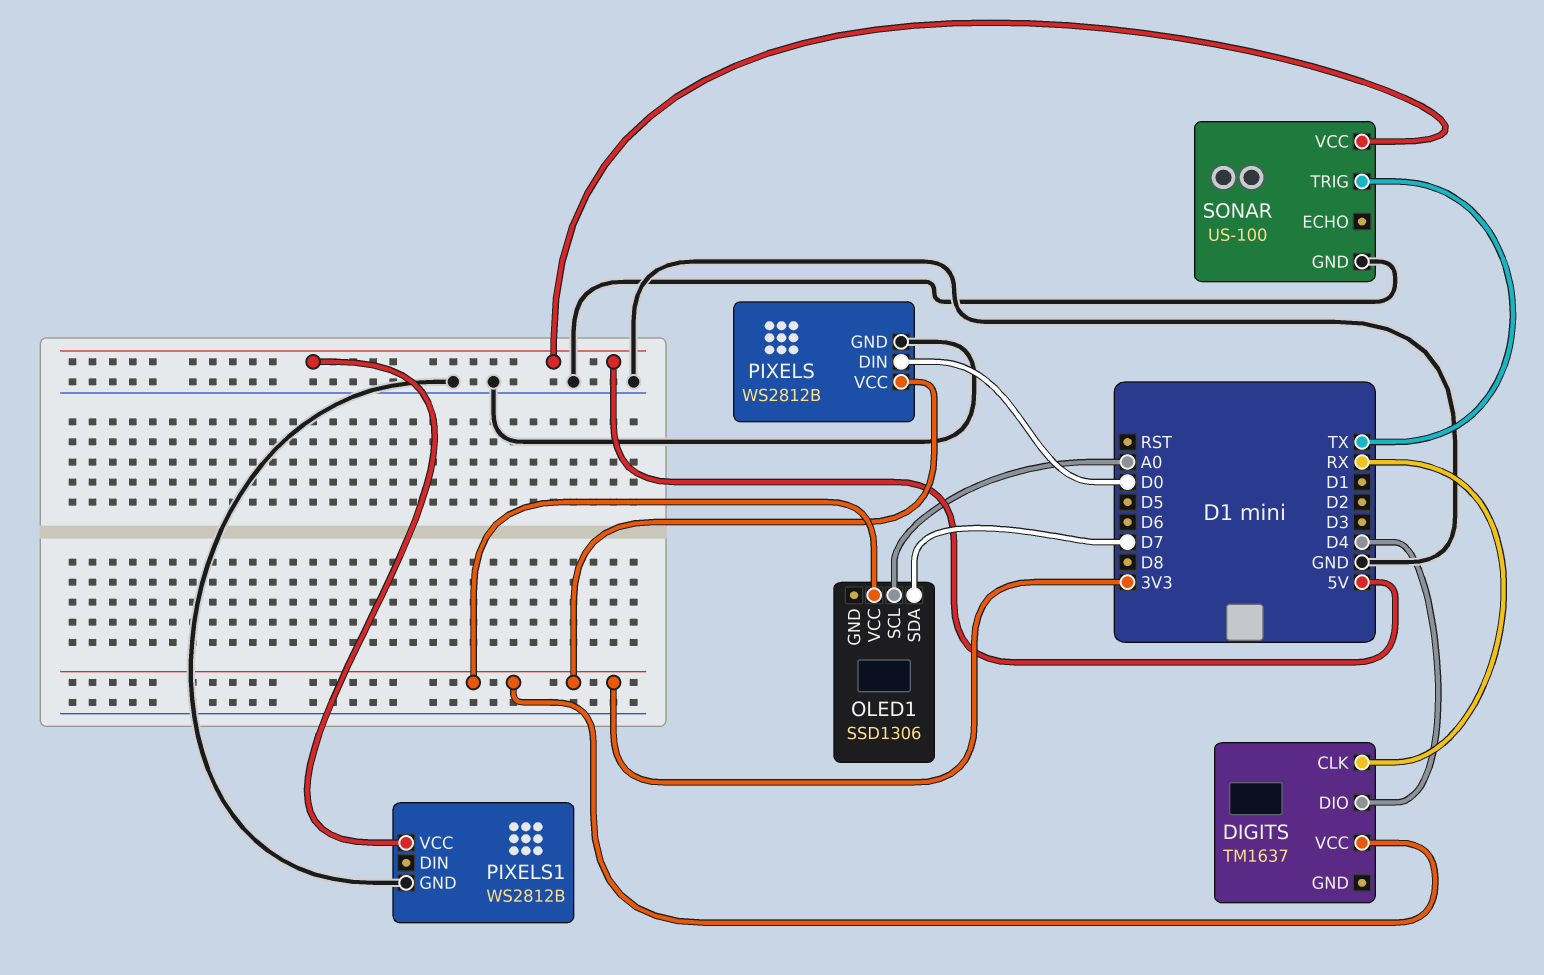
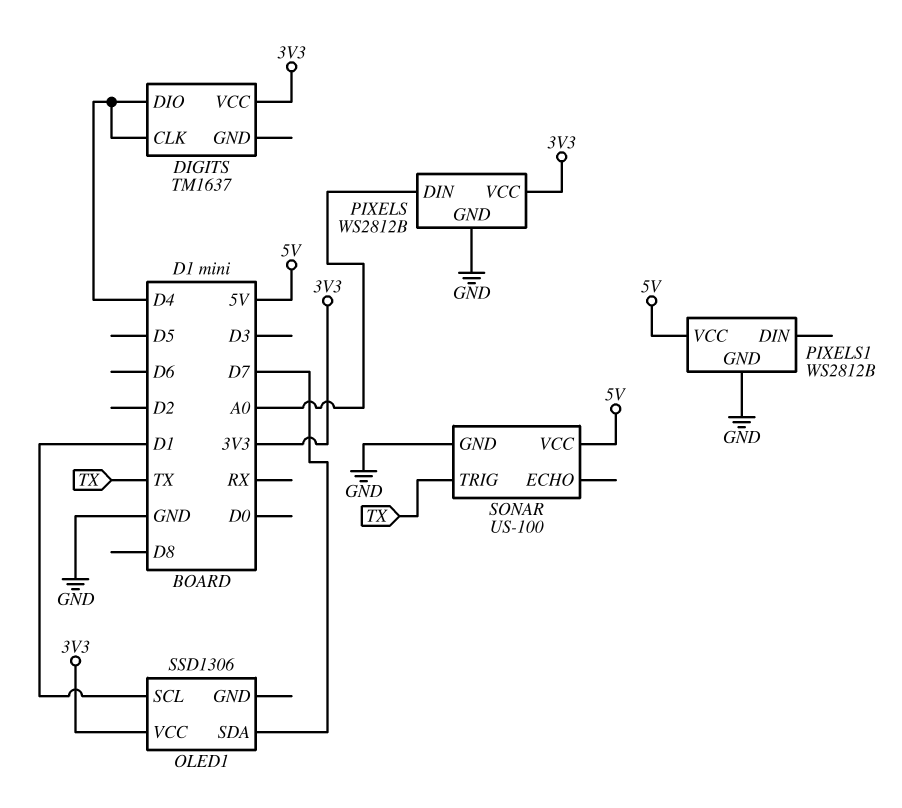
DIGITS pin CLK: RX -> D4
OLED1 pin SCL: A0 -> D1
PIXELS pin DIN: D0 -> A0

